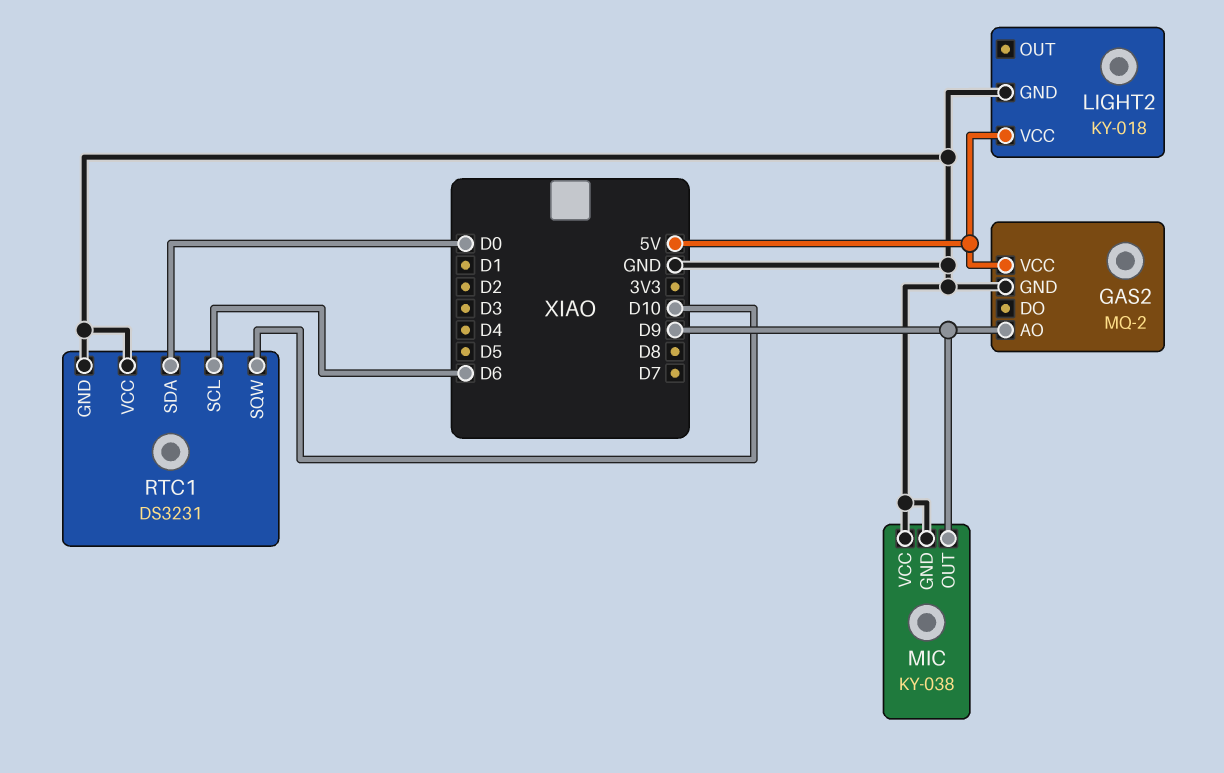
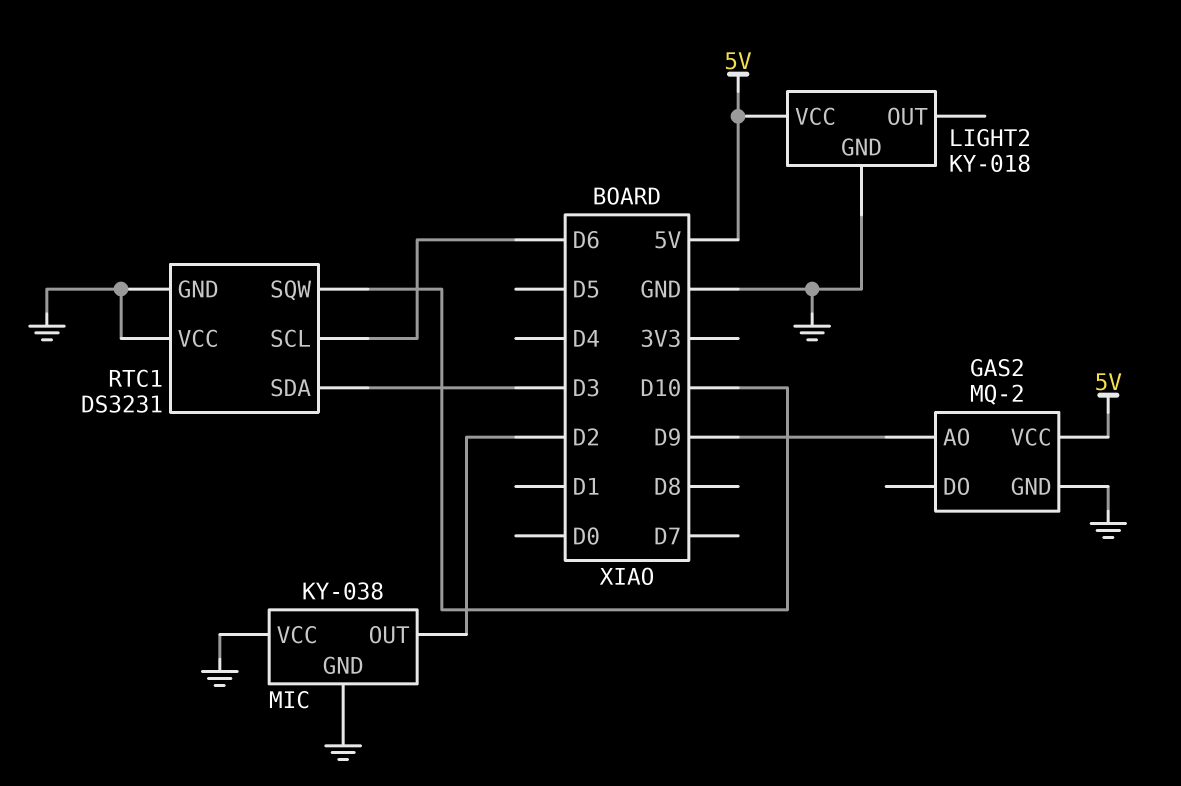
MIC pin OUT: D9 -> D2
RTC1 pin SDA: D0 -> D3

